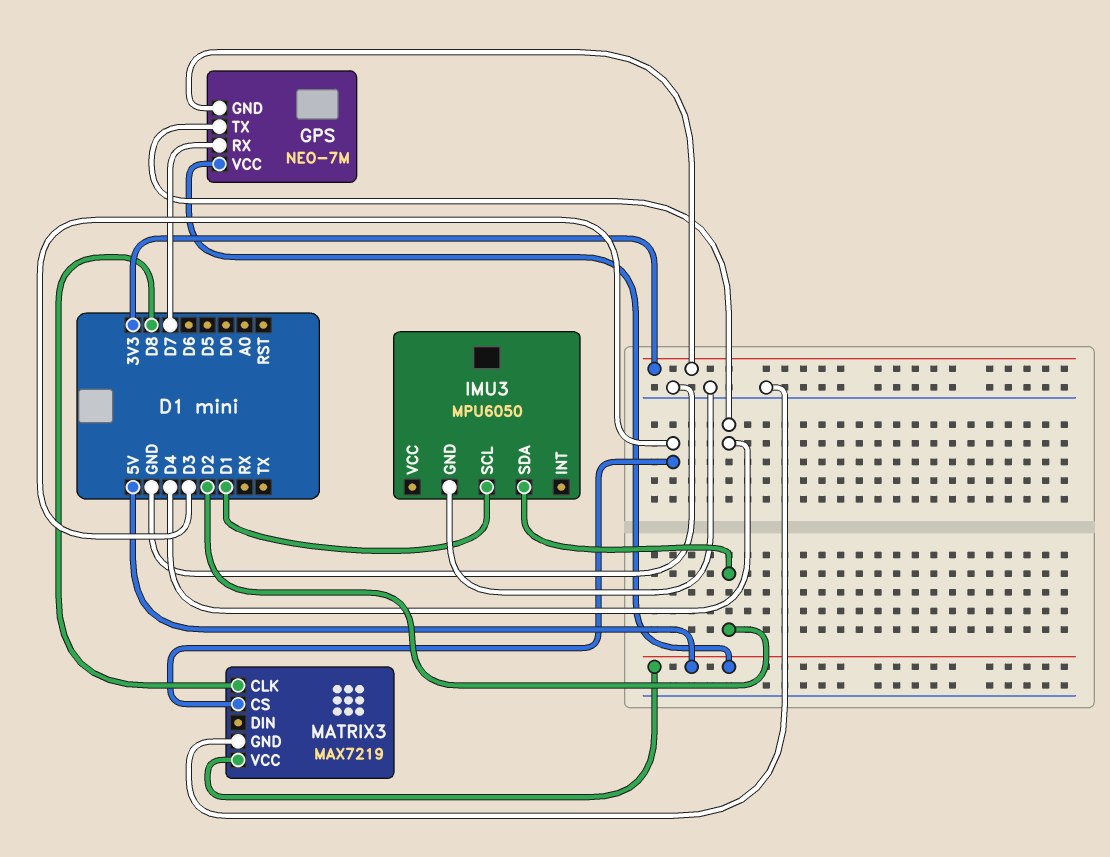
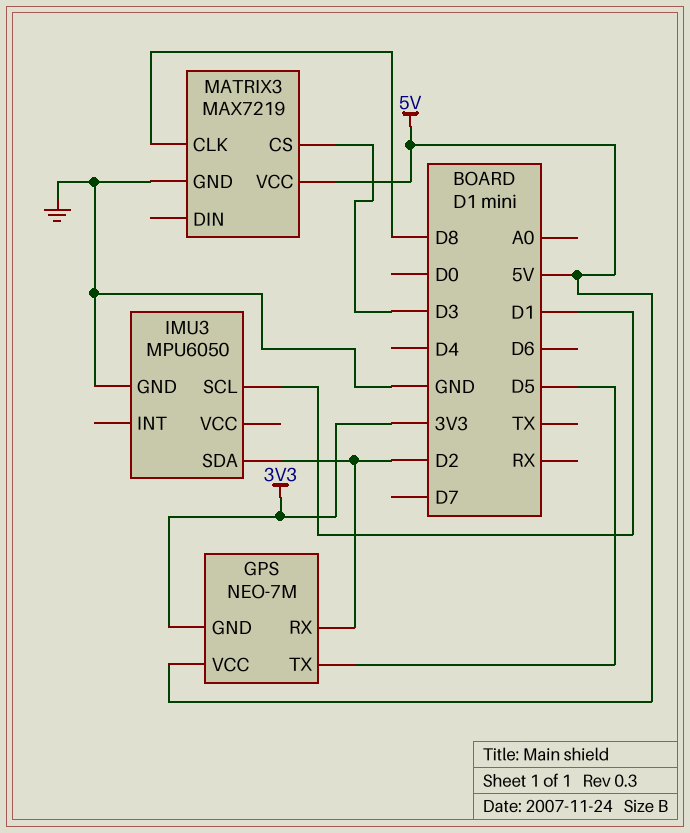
GPS pin RX: D7 -> D2
GPS pin TX: D4 -> D5

